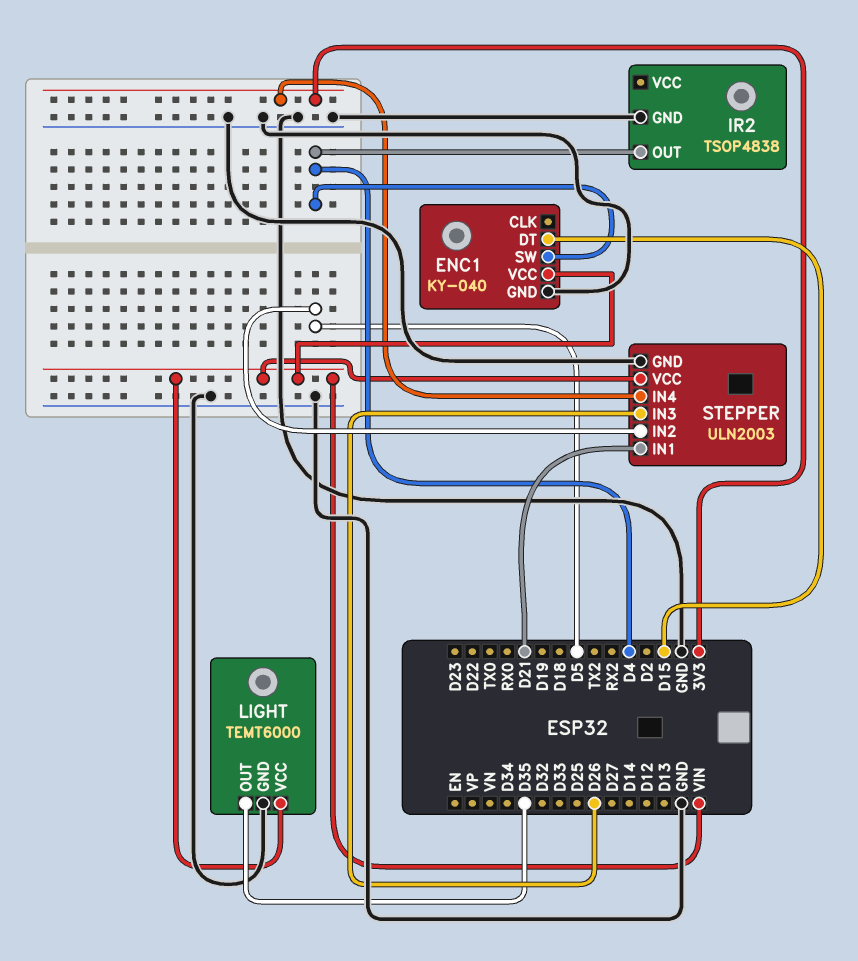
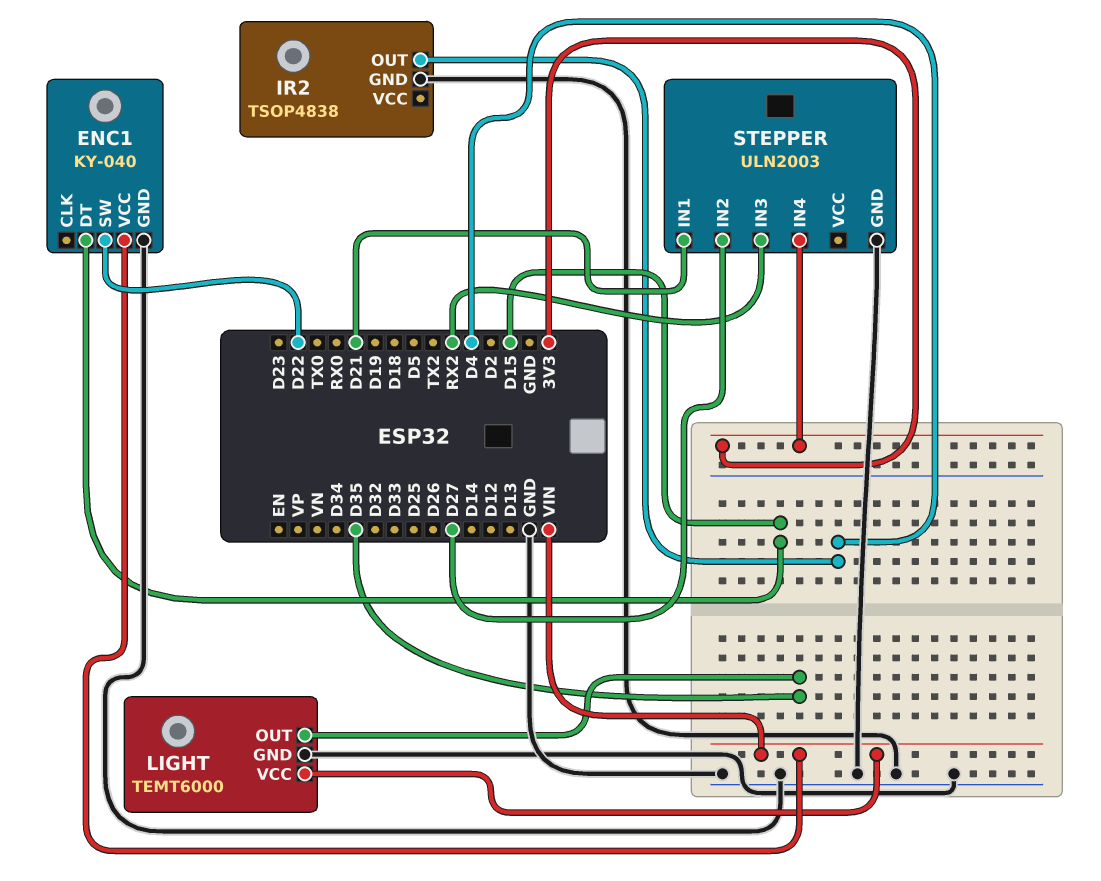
ENC1 pin SW: D4 -> D22
STEPPER pin IN2: D5 -> D27
STEPPER pin IN3: D26 -> RX2
STEPPER pin VCC: VIN -> none

